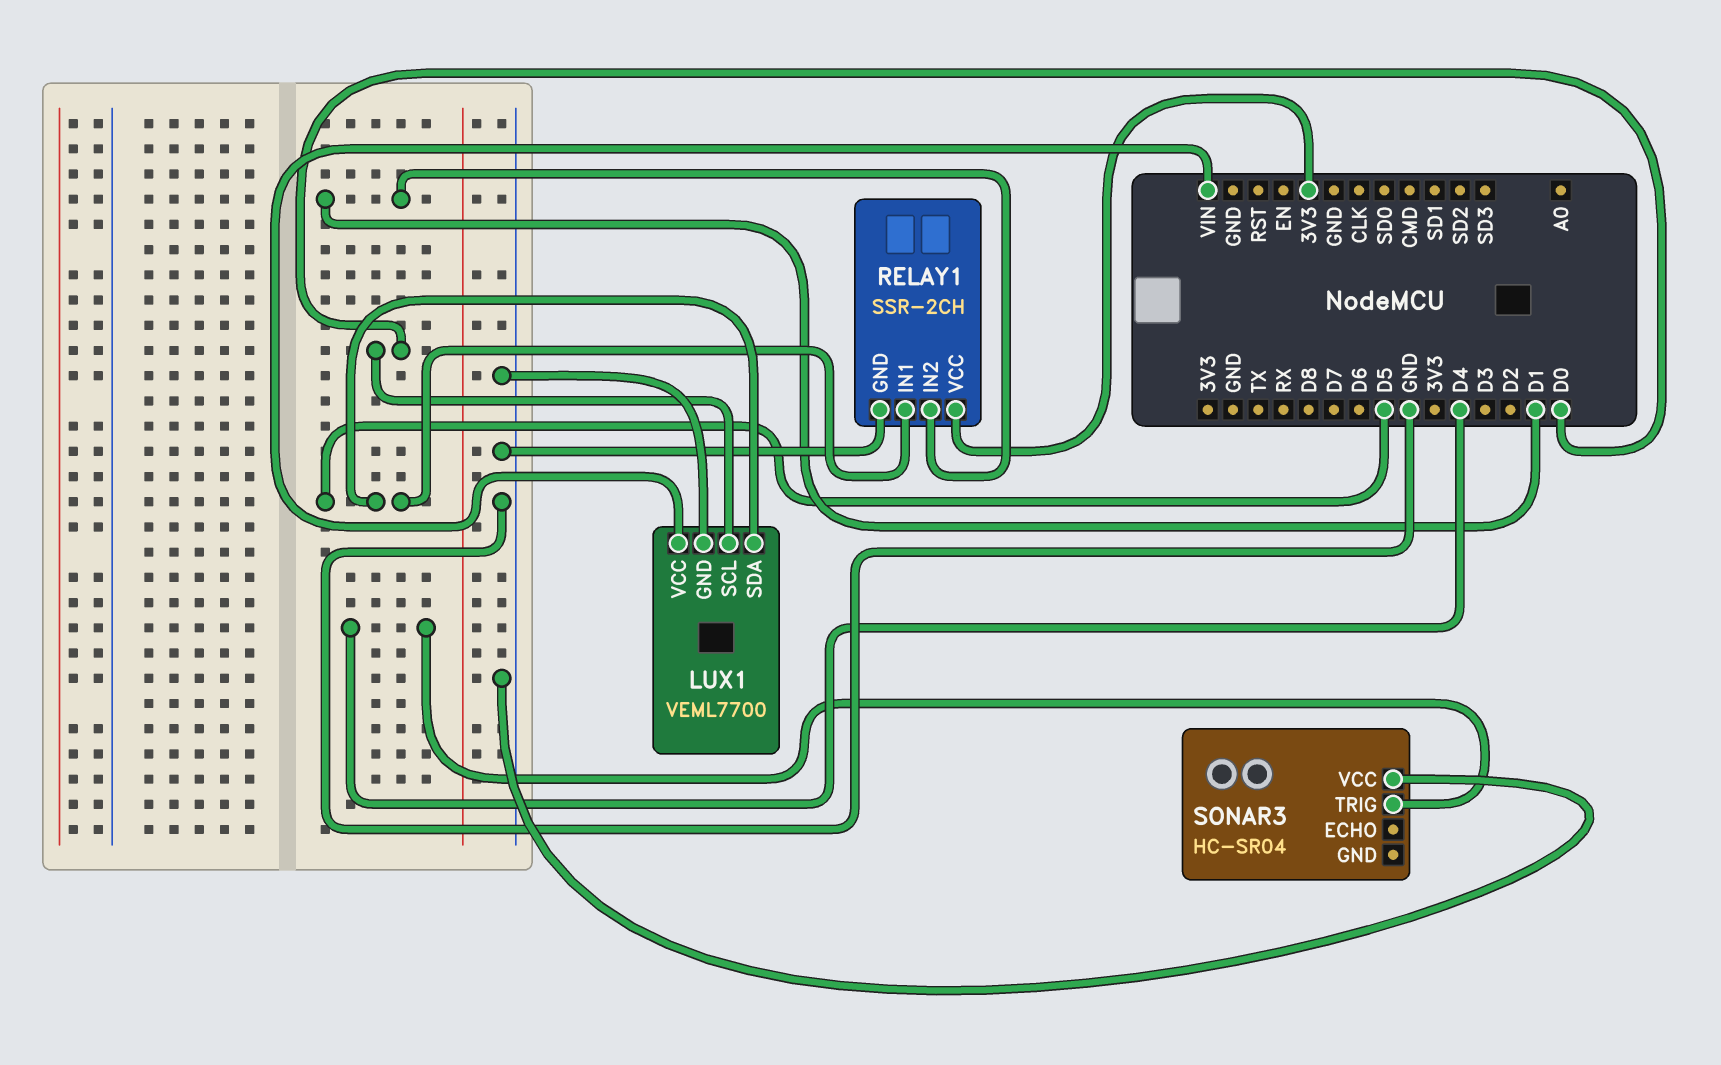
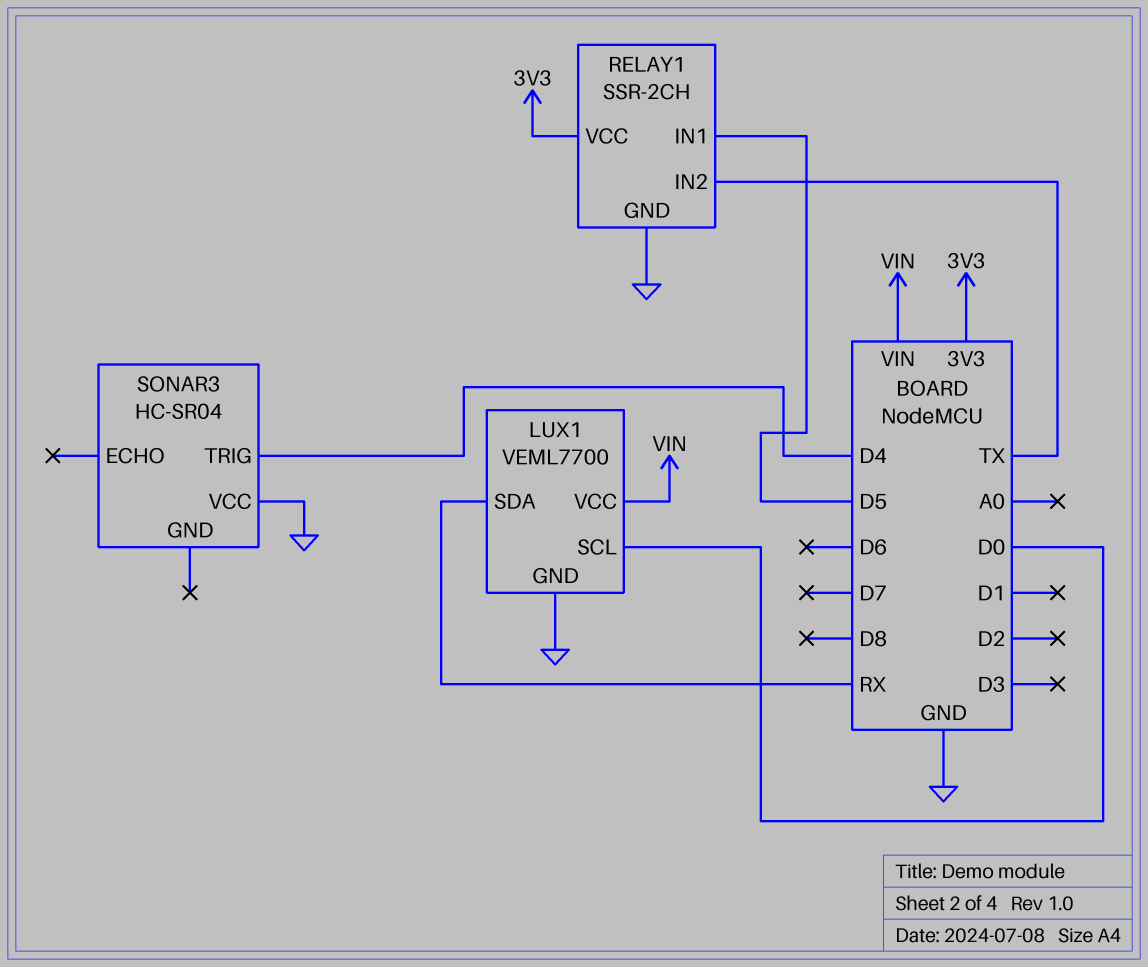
LUX1 pin SDA: D5 -> RX
RELAY1 pin IN2: D1 -> TX

